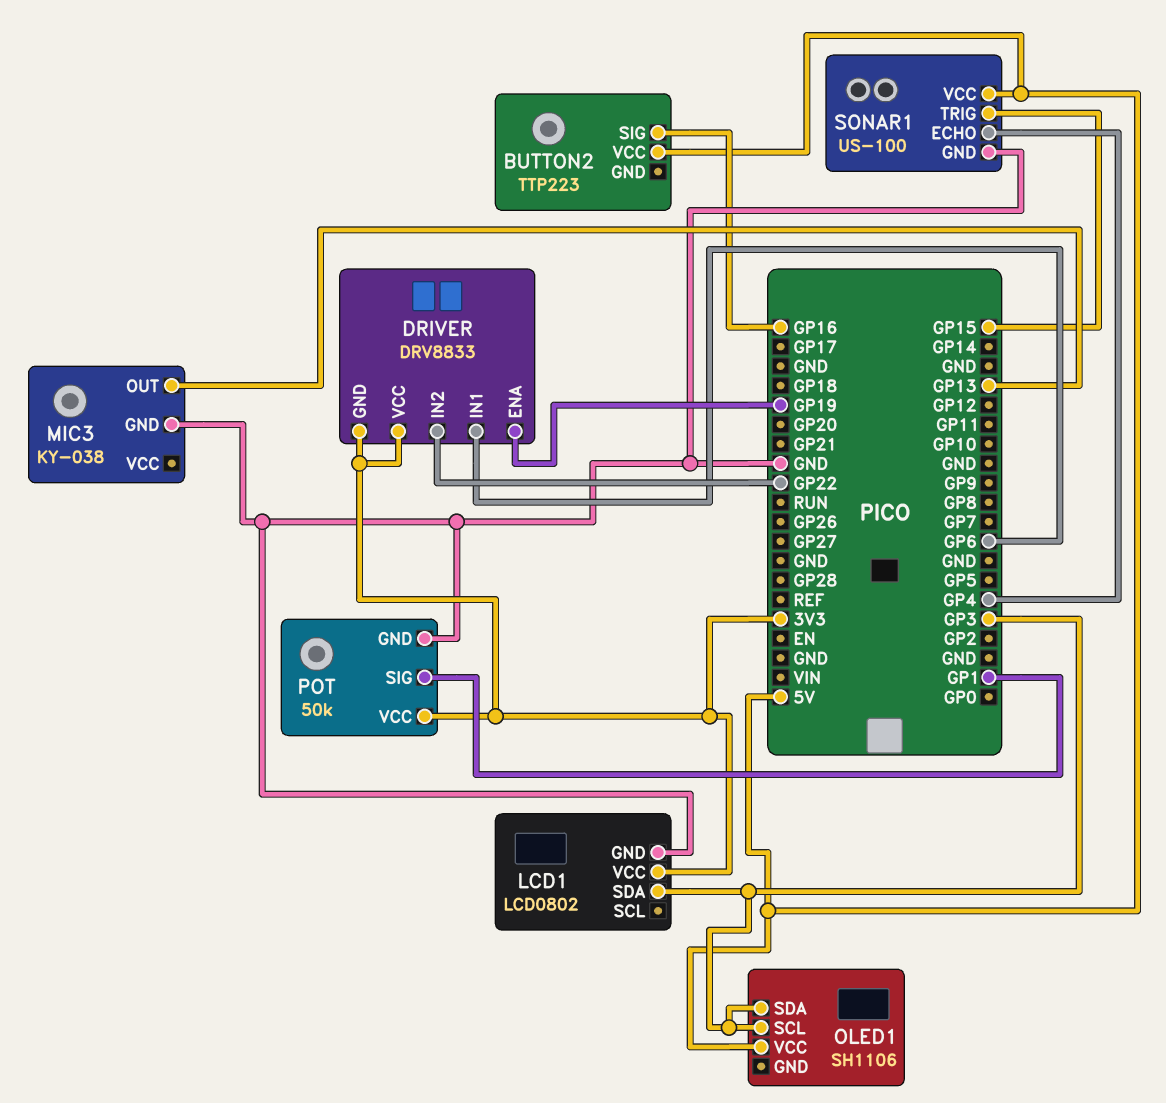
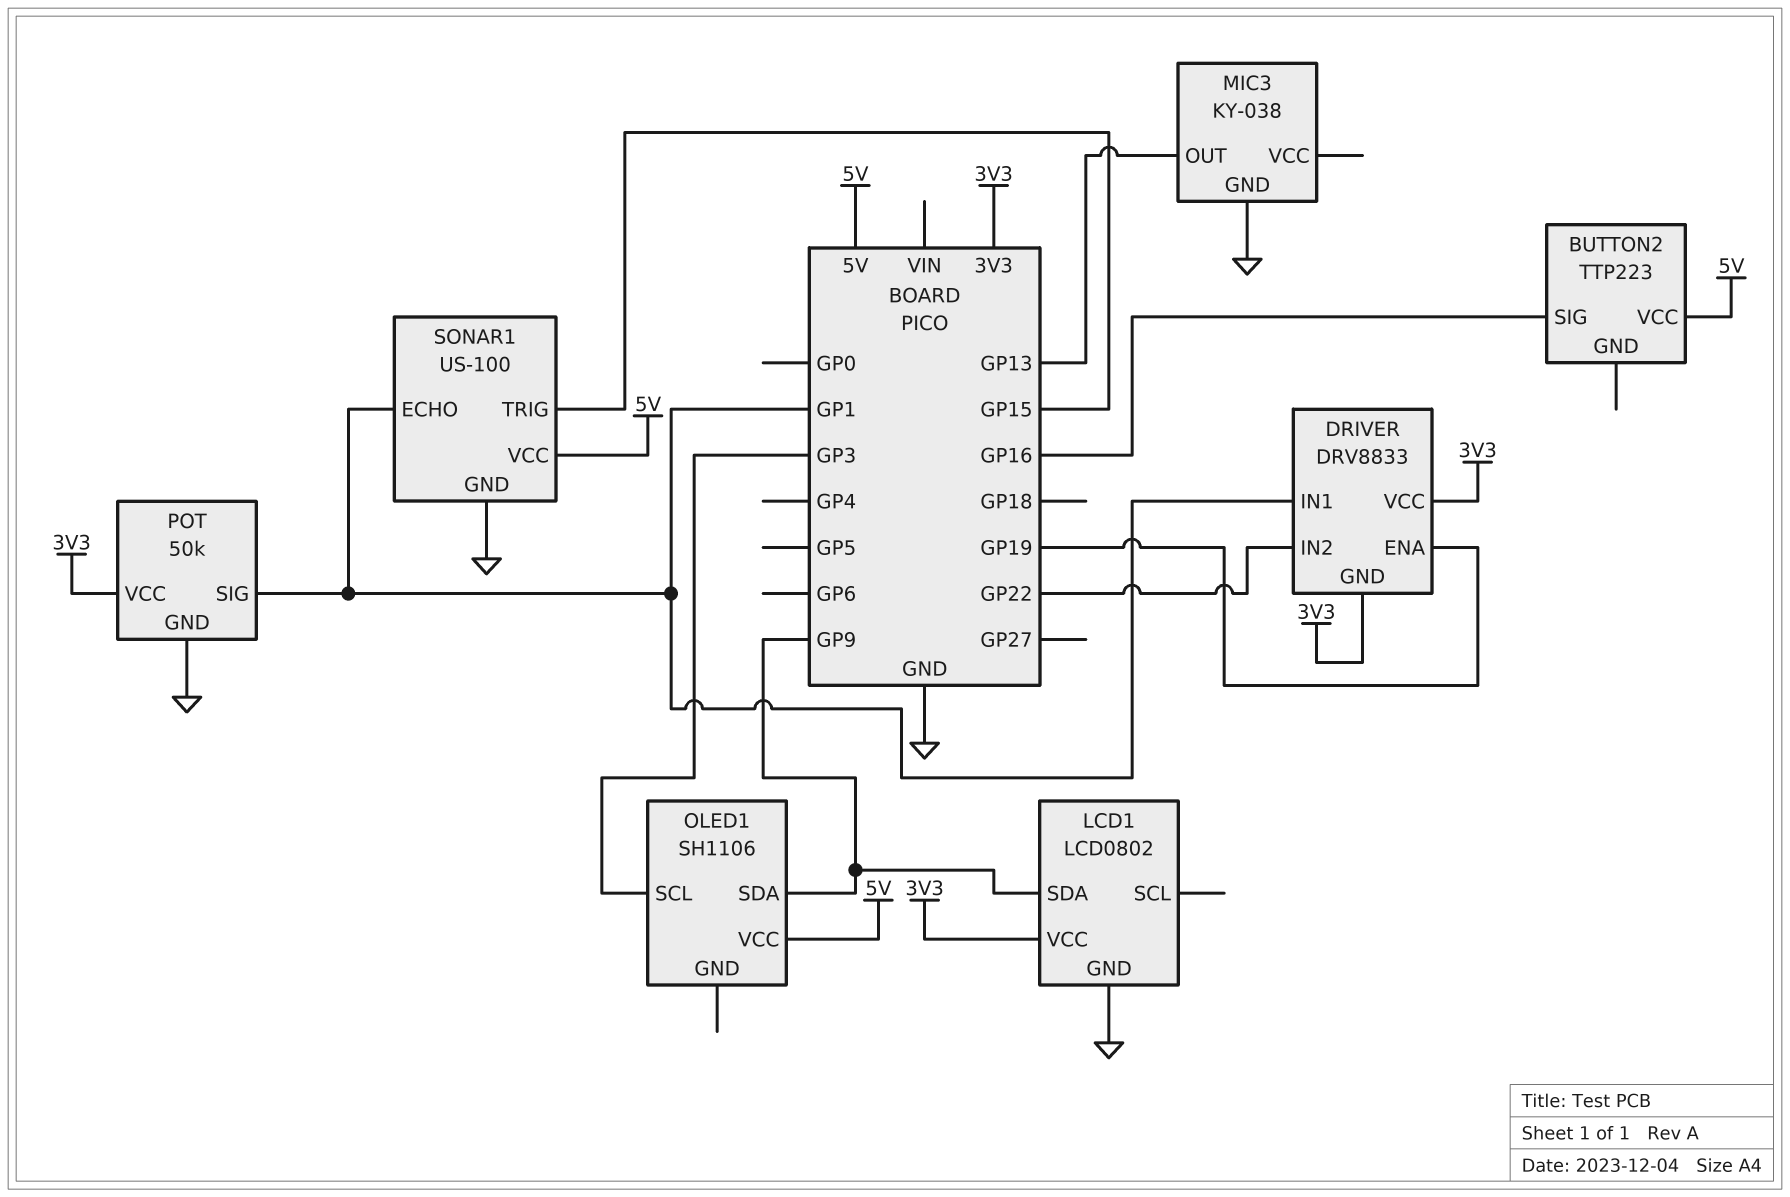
DRIVER pin IN1: GP6 -> GP1
LCD1 pin SDA: GP3 -> GP9
OLED1 pin SDA: GP3 -> GP9
SONAR1 pin ECHO: GP4 -> GP1

